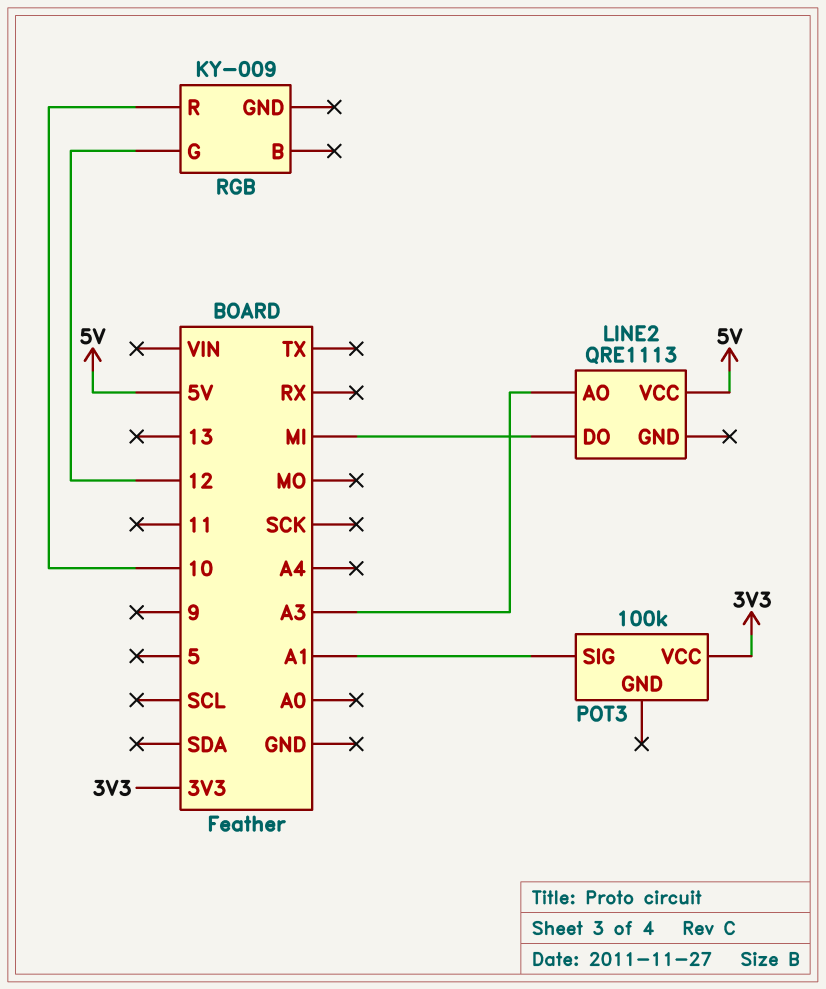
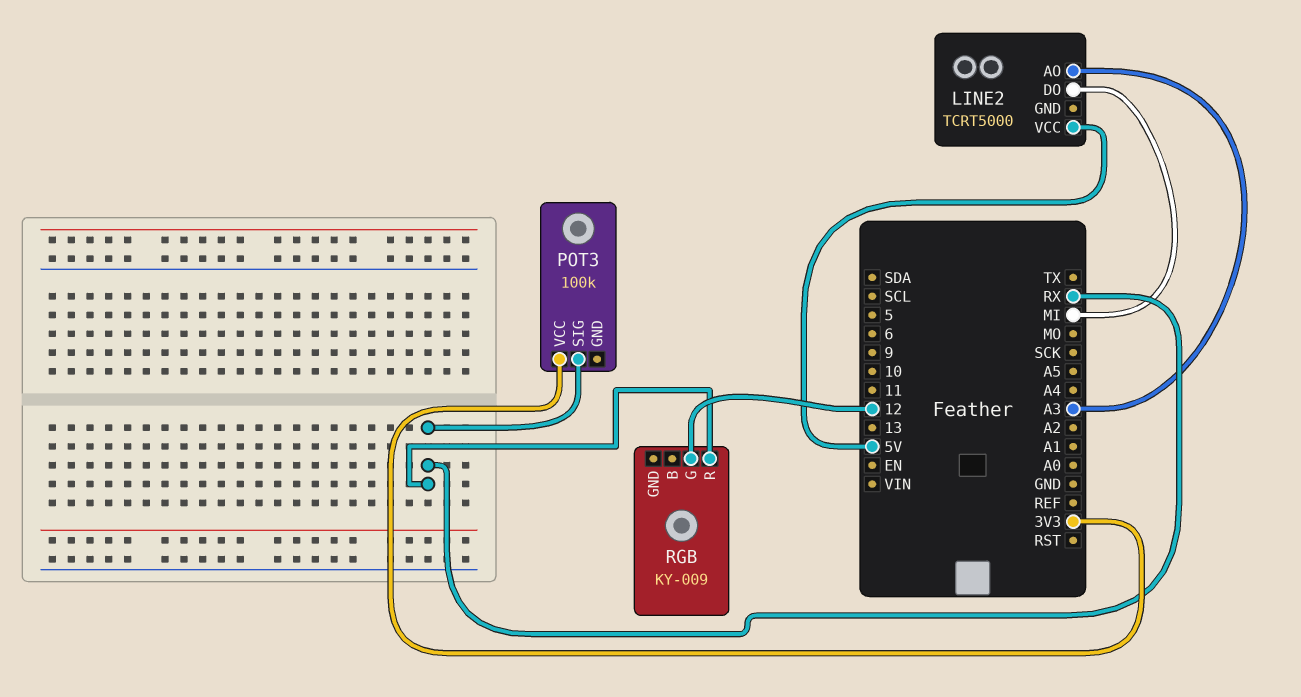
LINE2: QRE1113 -> TCRT5000
POT3 pin SIG: A1 -> RX
RGB pin R: 10 -> RX

